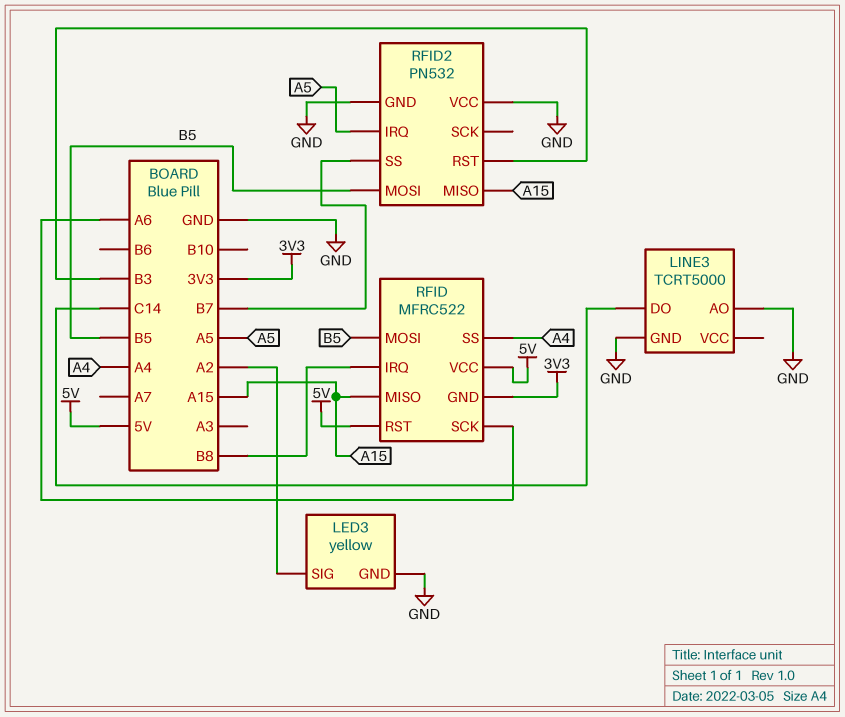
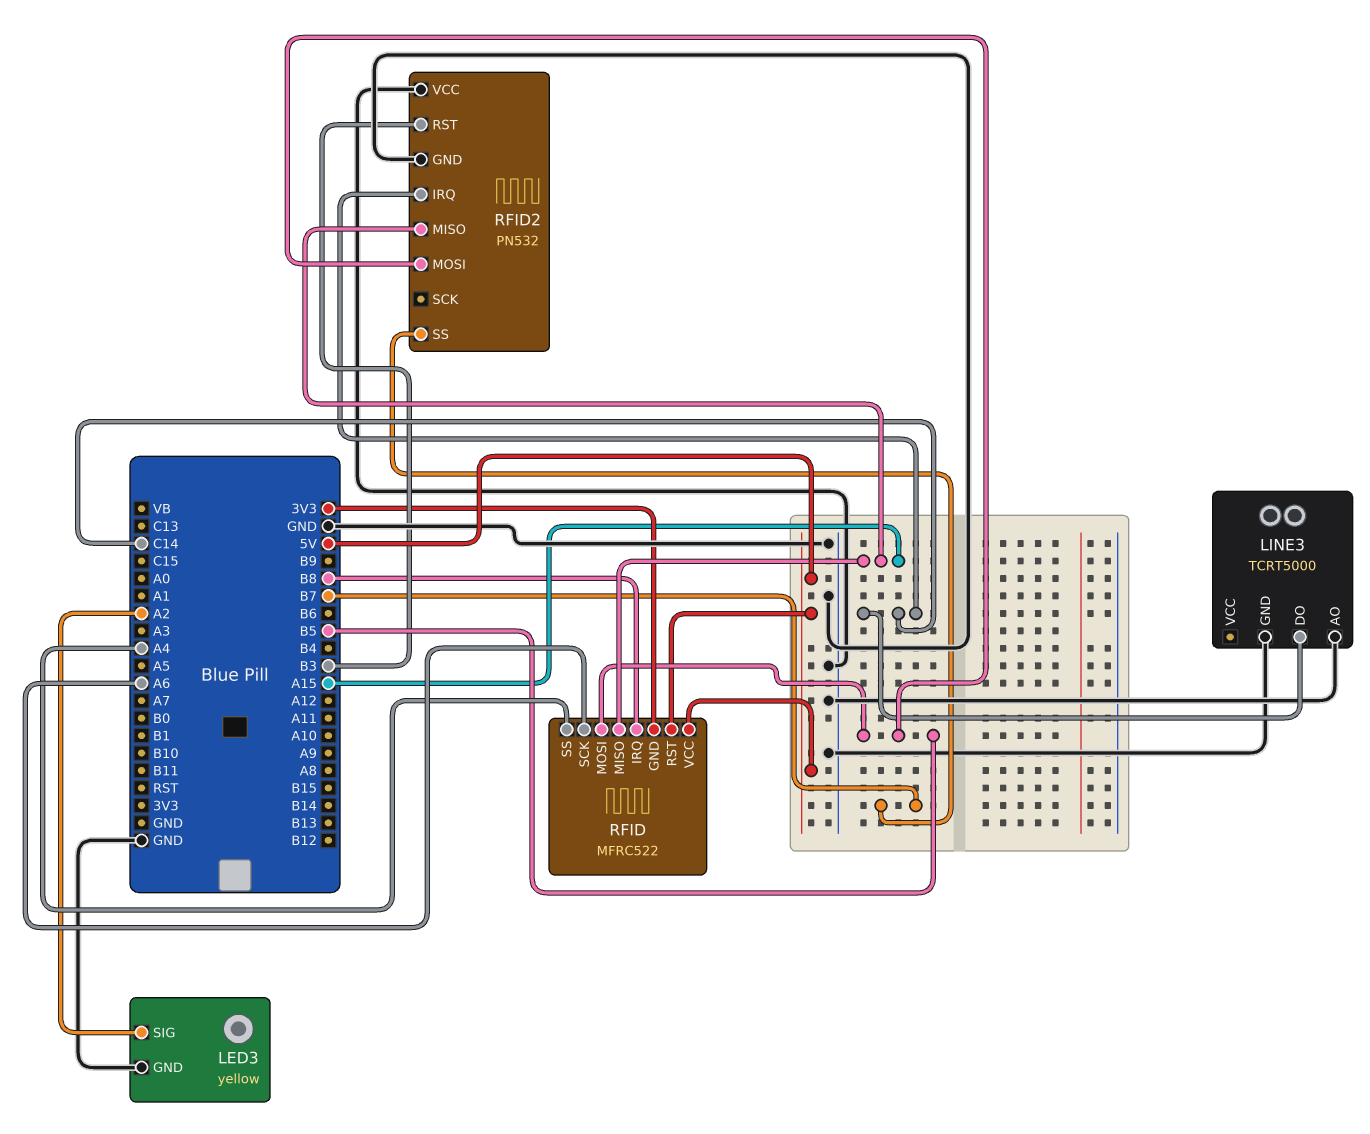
RFID2 pin IRQ: A5 -> C14

